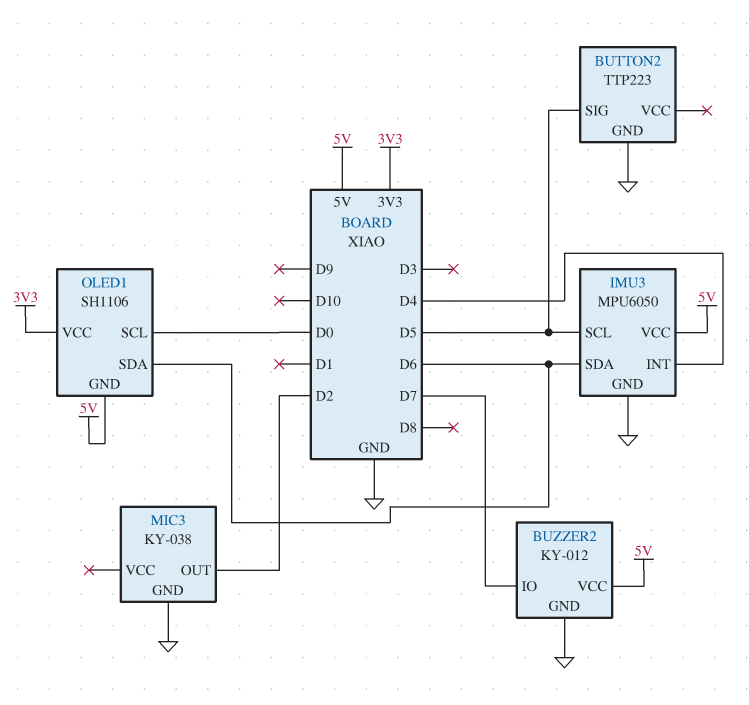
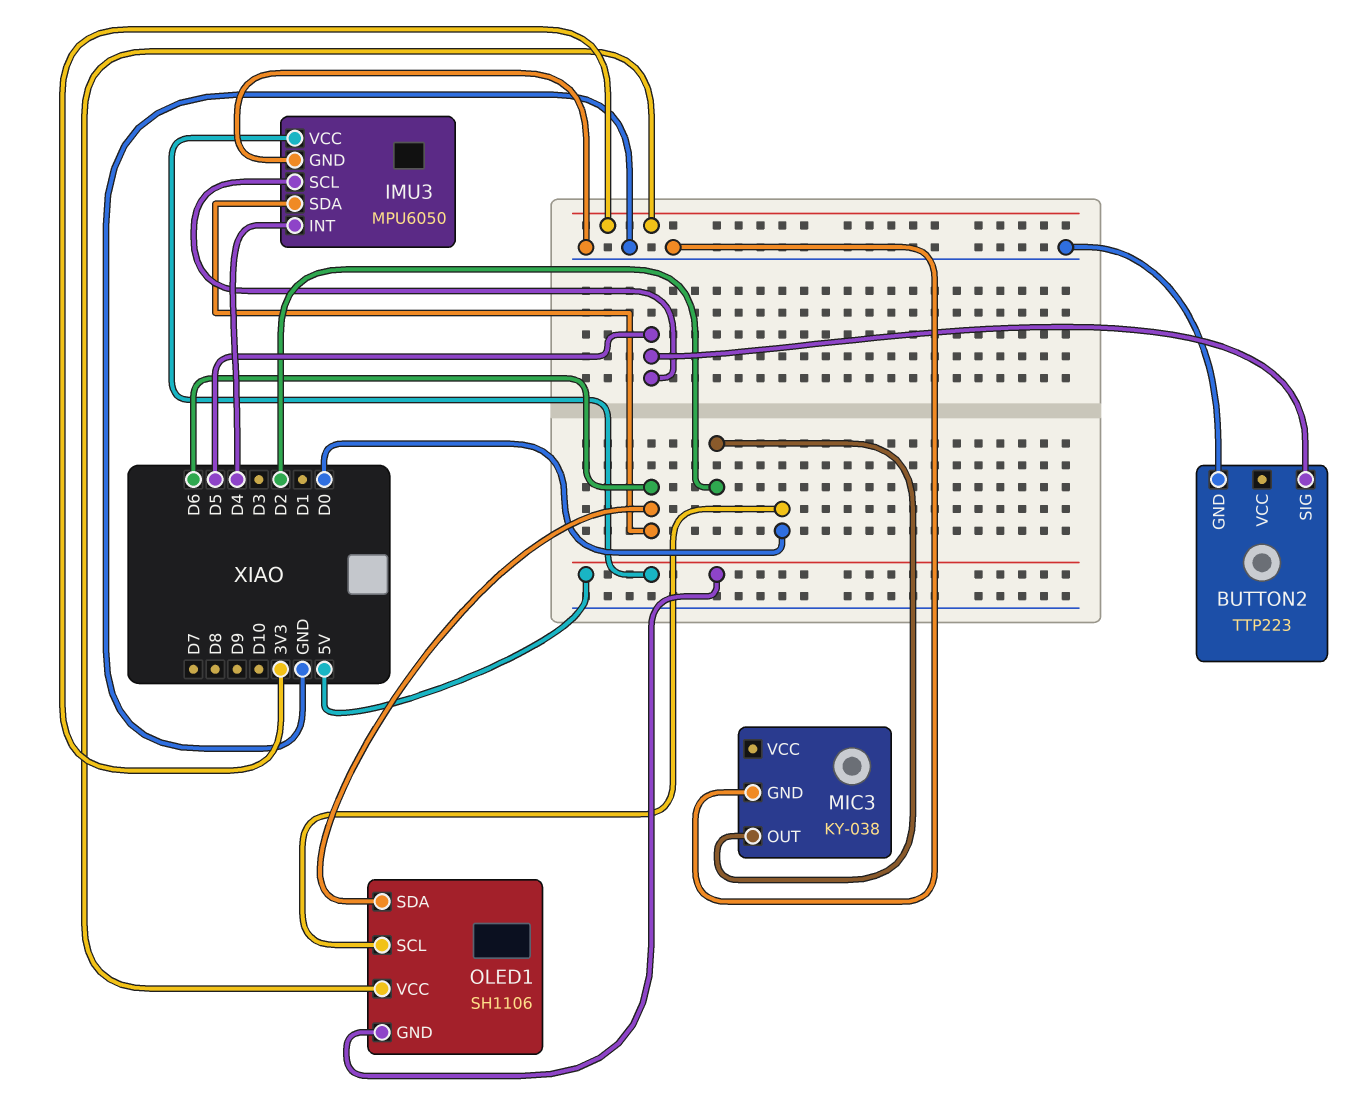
BUZZER2: KY-012 -> none
BUZZER2 pin GND: GND -> none
BUZZER2 pin IO: D7 -> none
BUZZER2 pin VCC: 5V -> none

